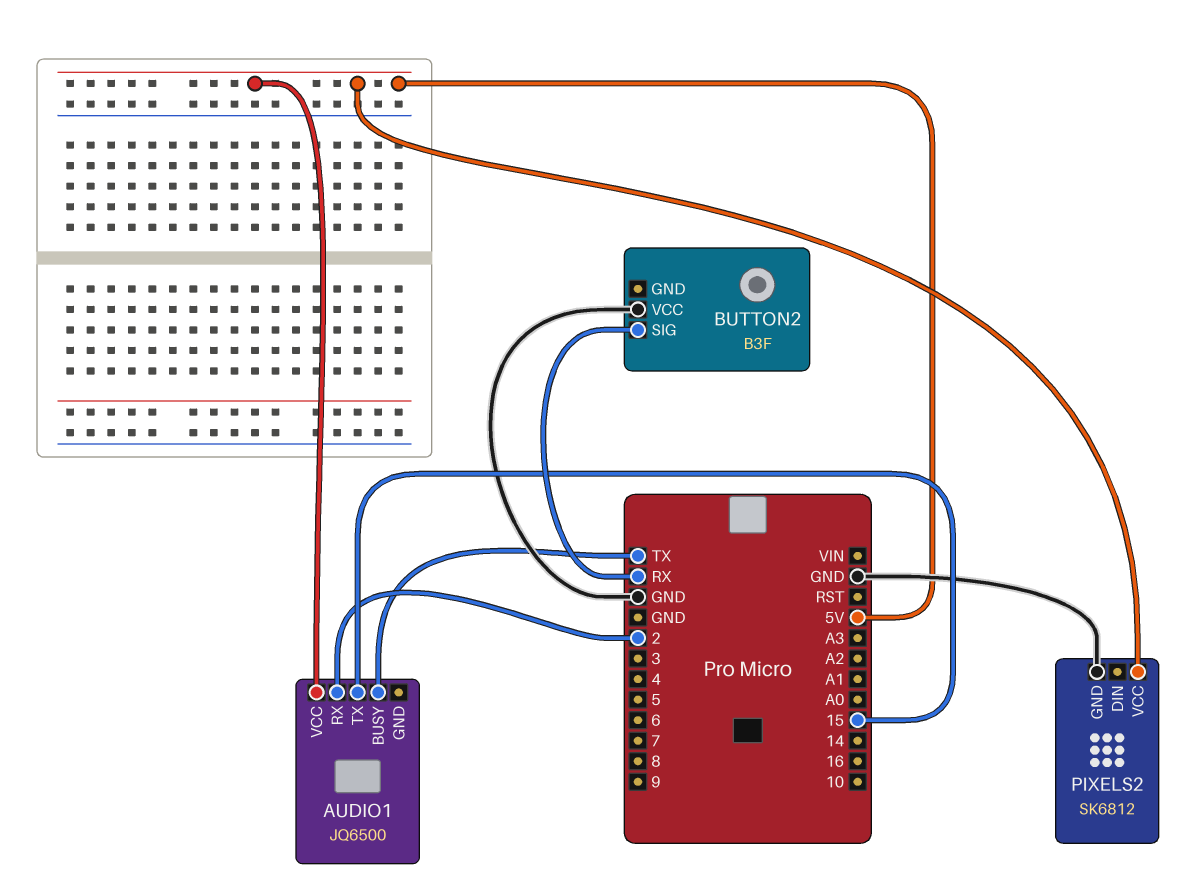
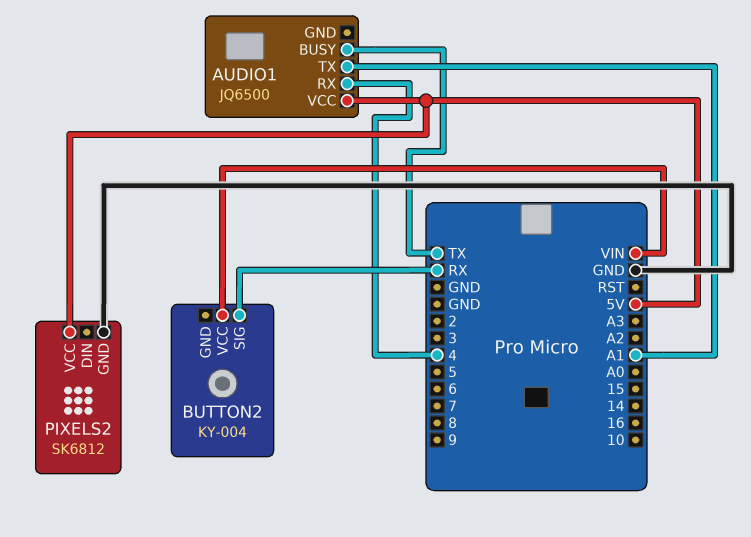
AUDIO1 pin RX: 2 -> 4
AUDIO1 pin TX: 15 -> A1
BUTTON2: B3F -> KY-004
BUTTON2 pin VCC: GND -> VIN

